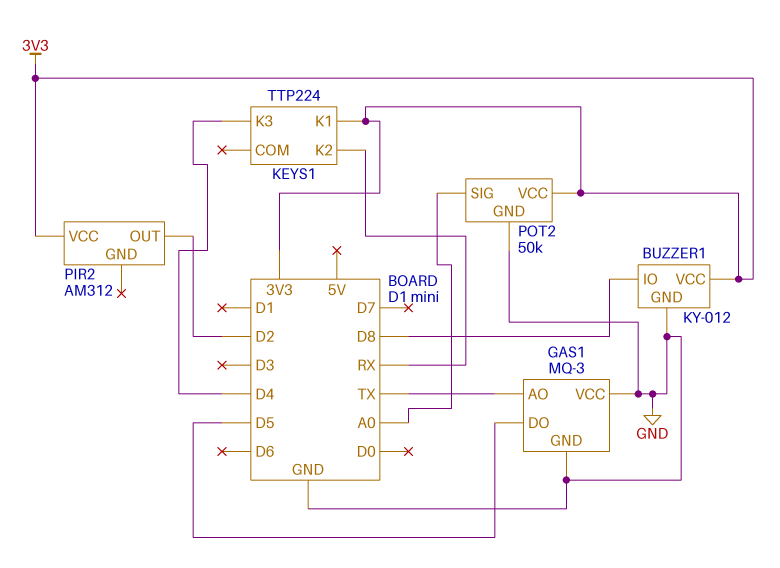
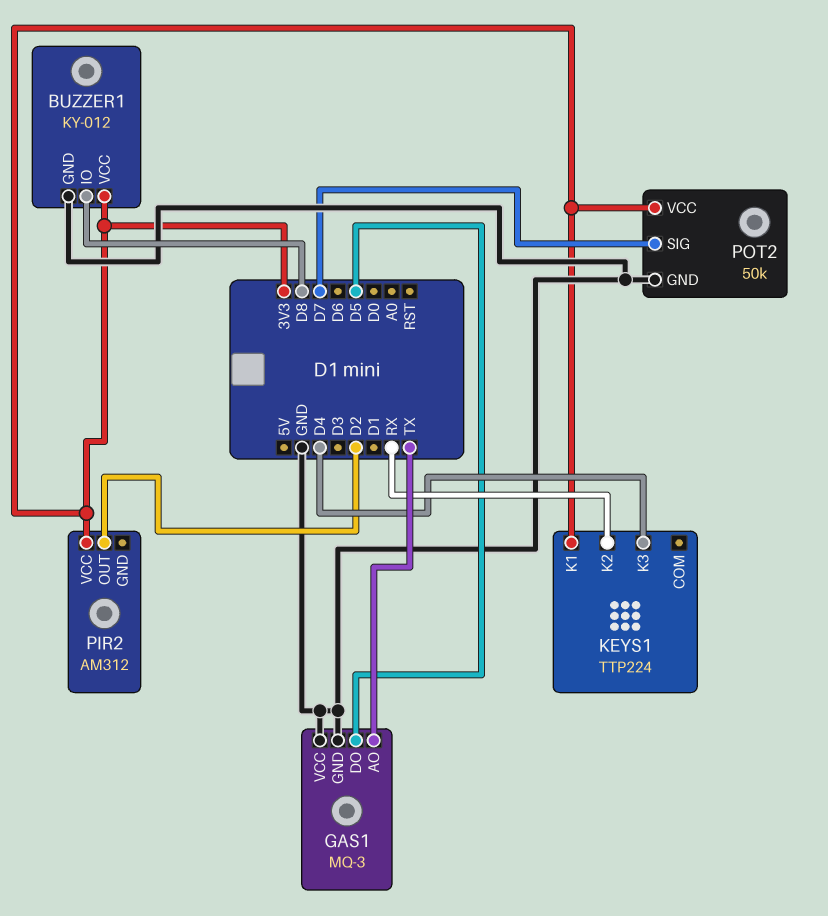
POT2 pin SIG: A0 -> D7

